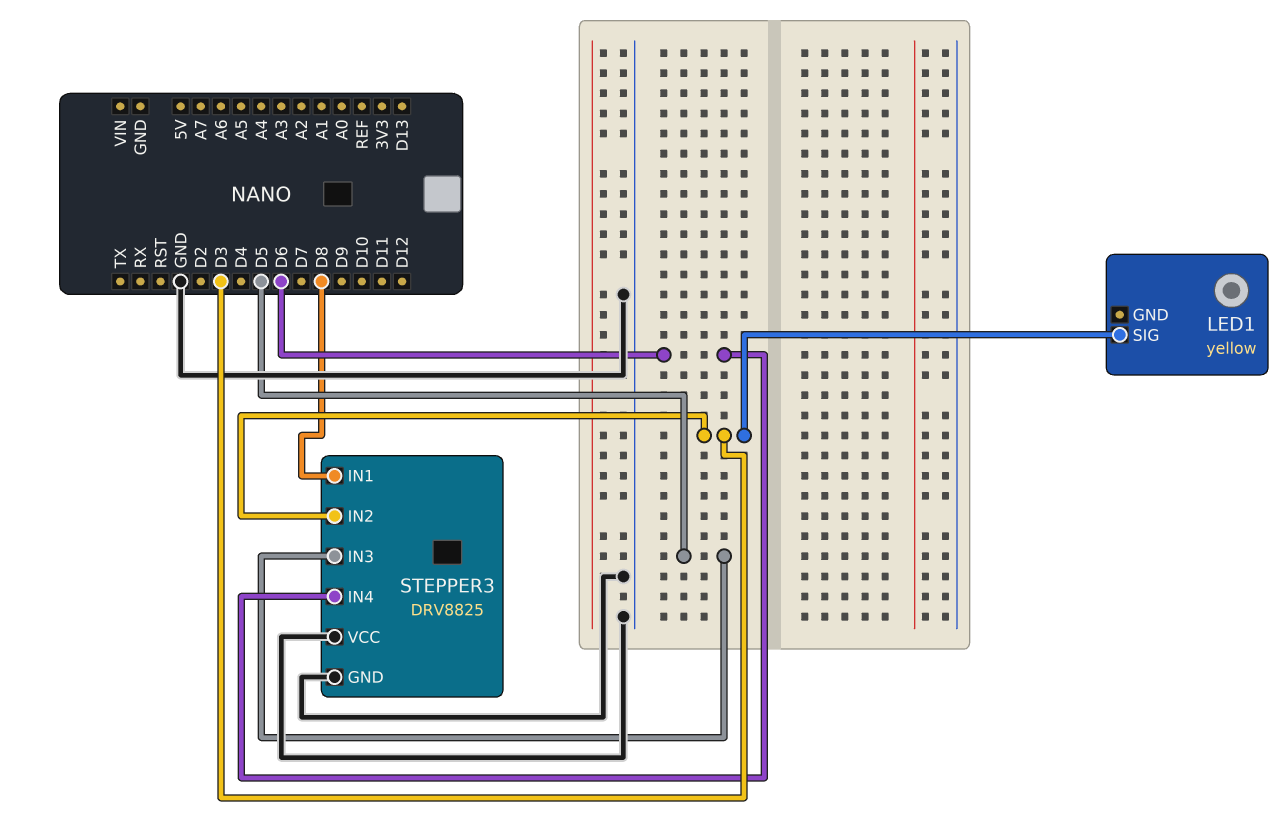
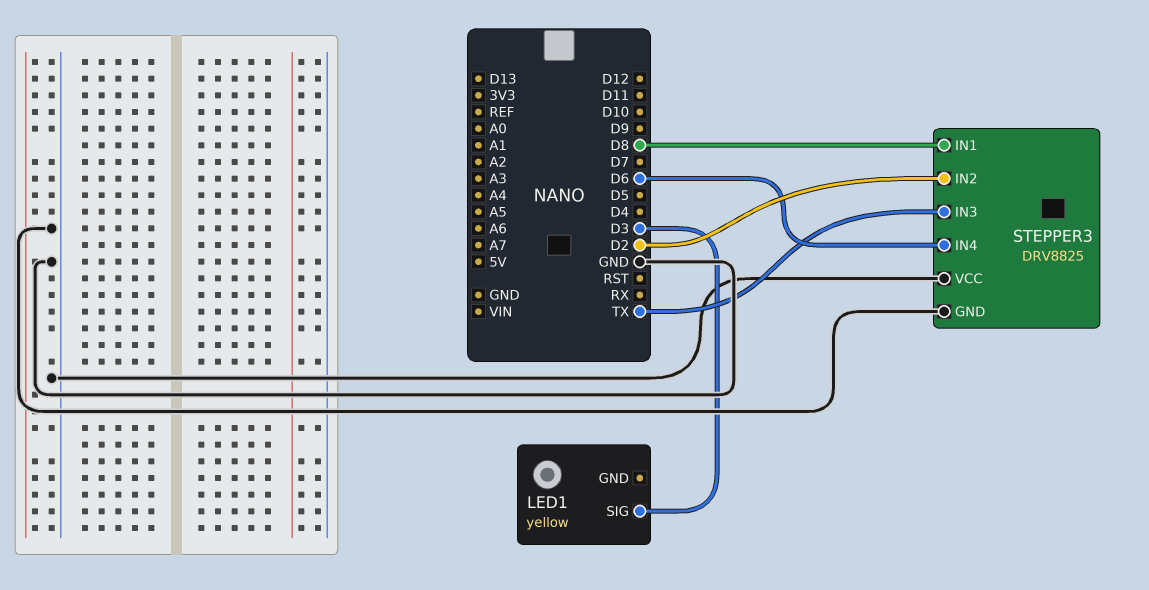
STEPPER3 pin IN2: D3 -> D2
STEPPER3 pin IN3: D5 -> TX

